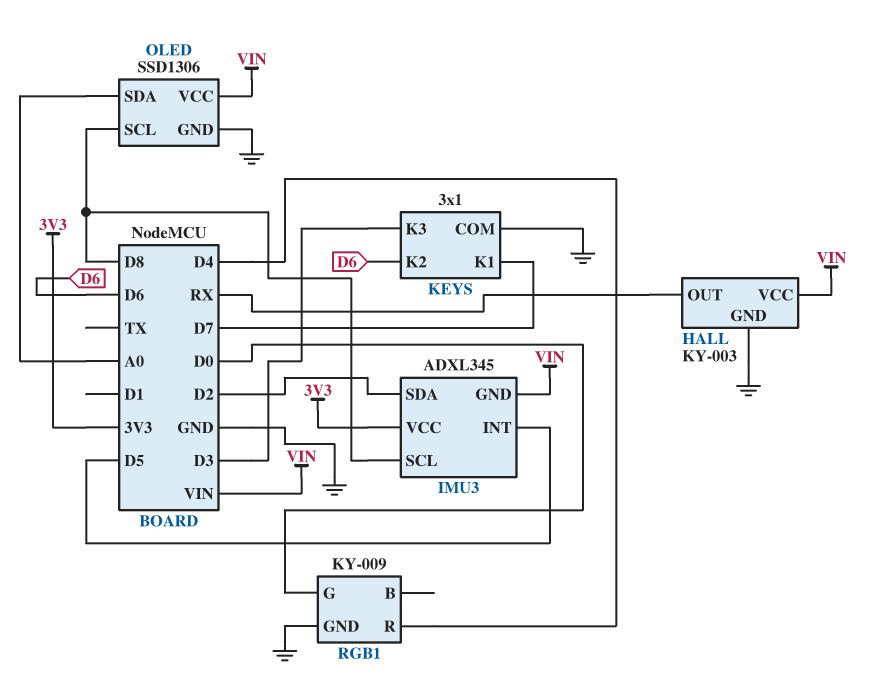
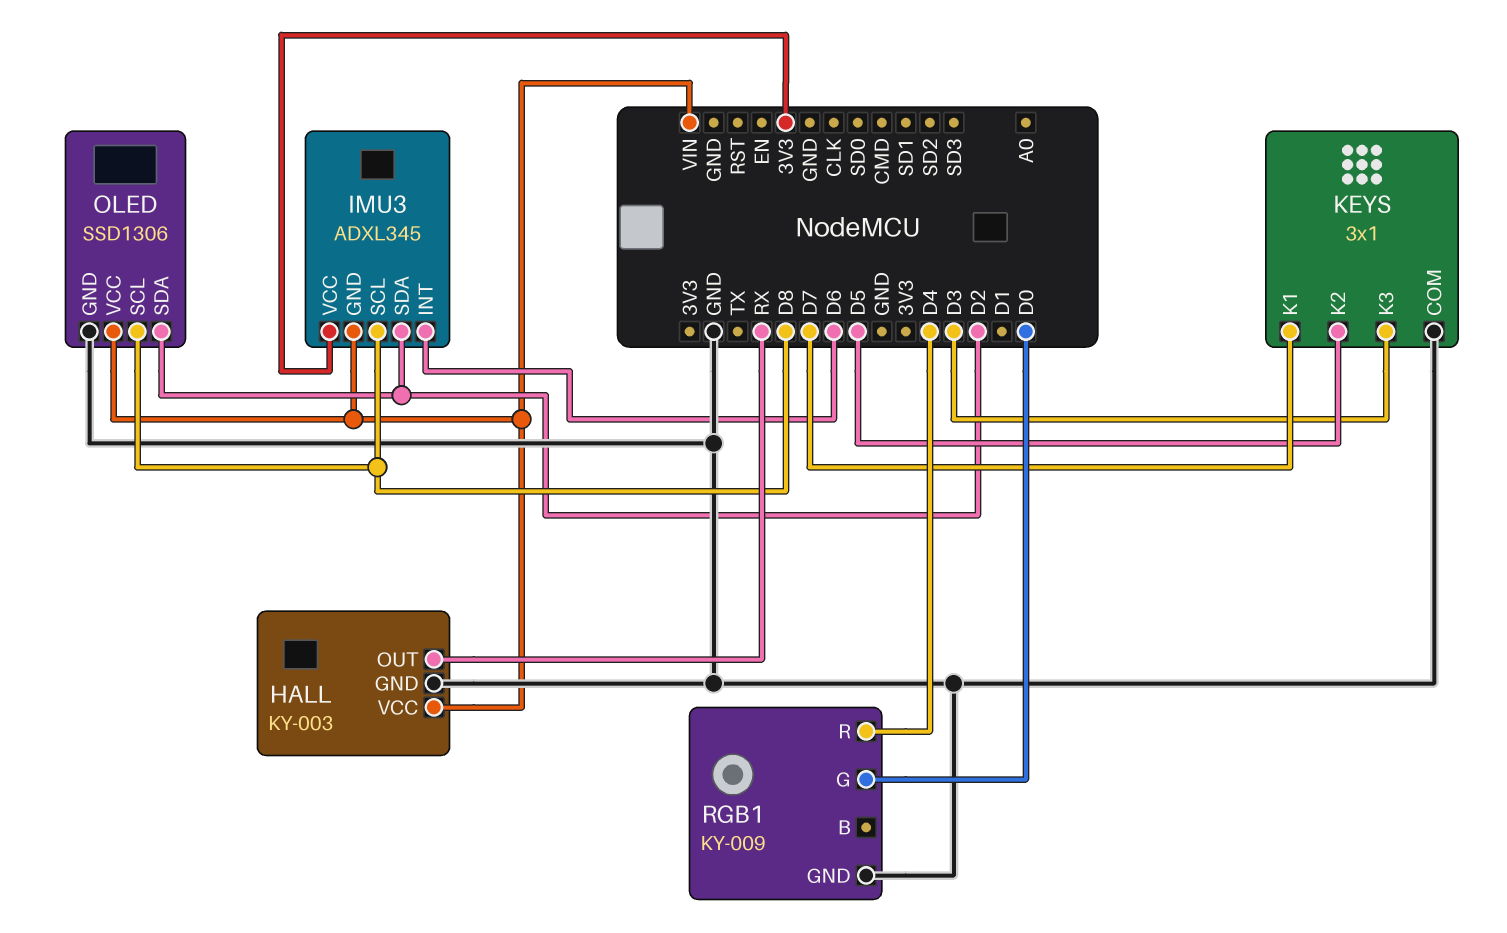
IMU3 pin INT: D5 -> D6
KEYS pin K2: D6 -> D5
OLED pin SDA: A0 -> D2

